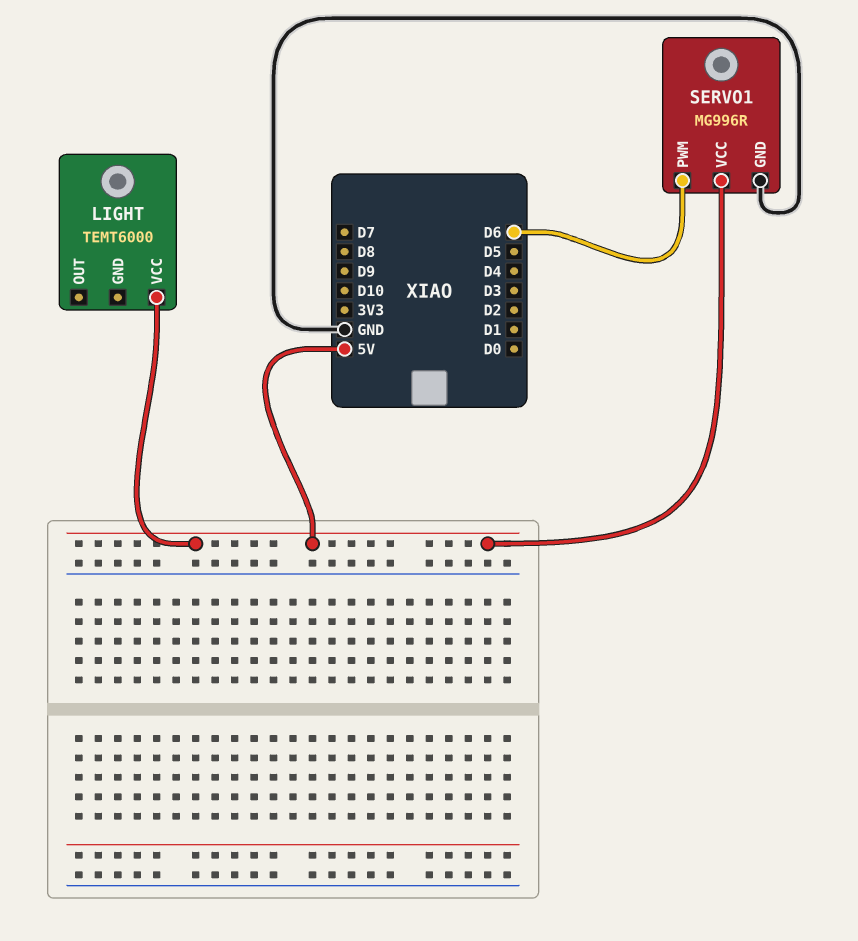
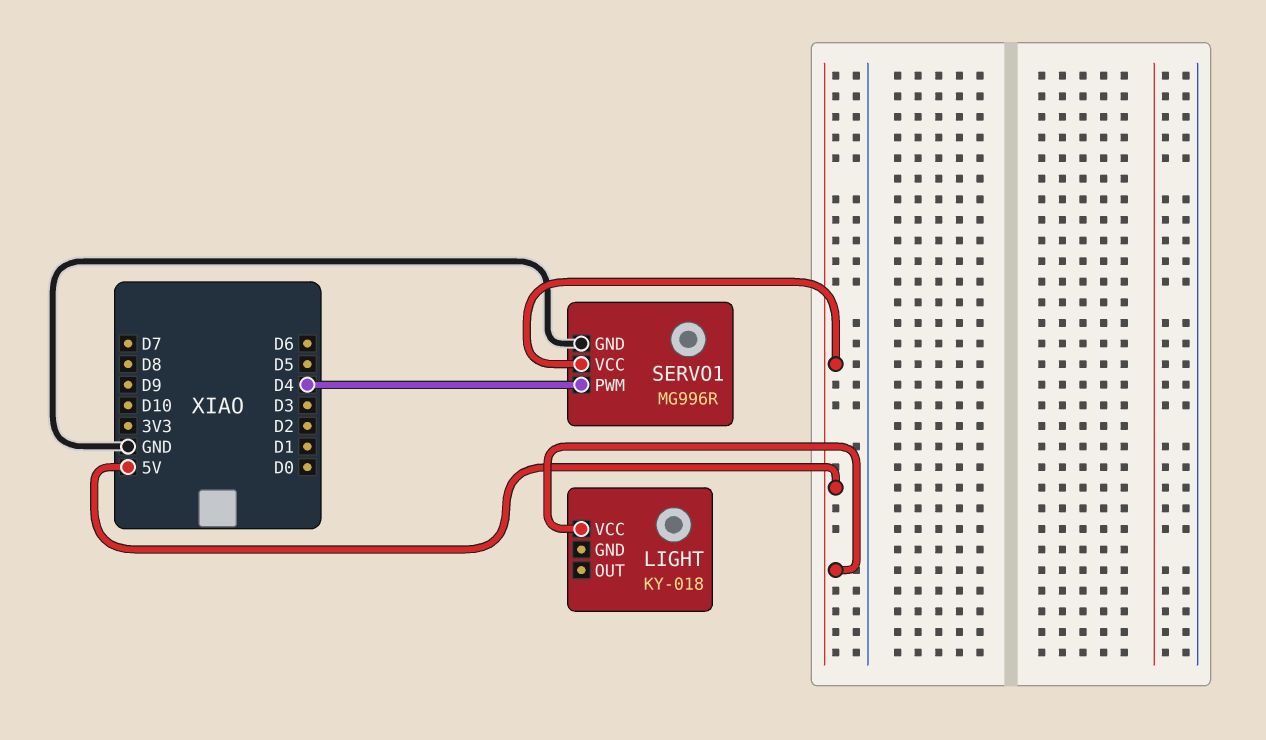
LIGHT: TEMT6000 -> KY-018
SERVO1 pin PWM: D6 -> D4

